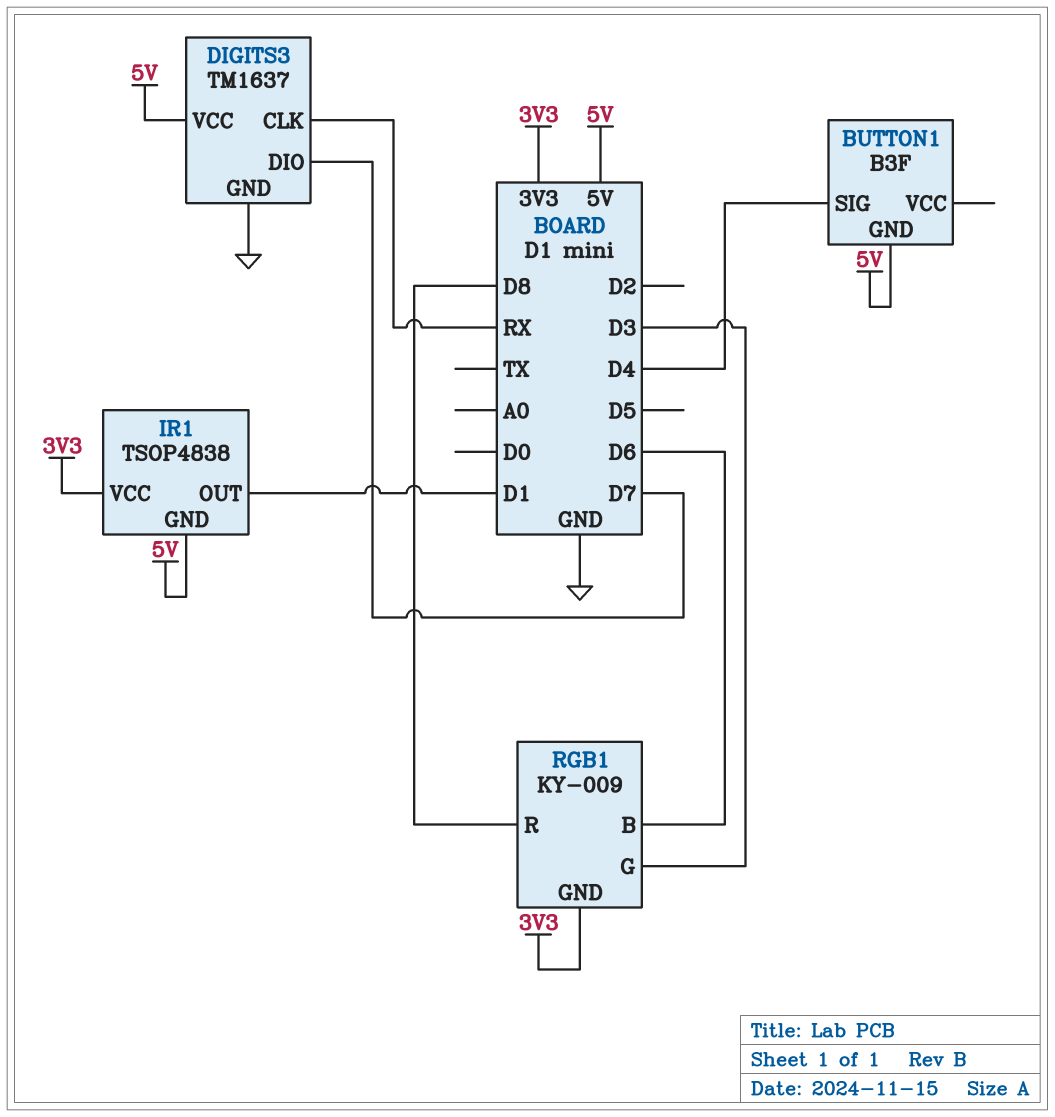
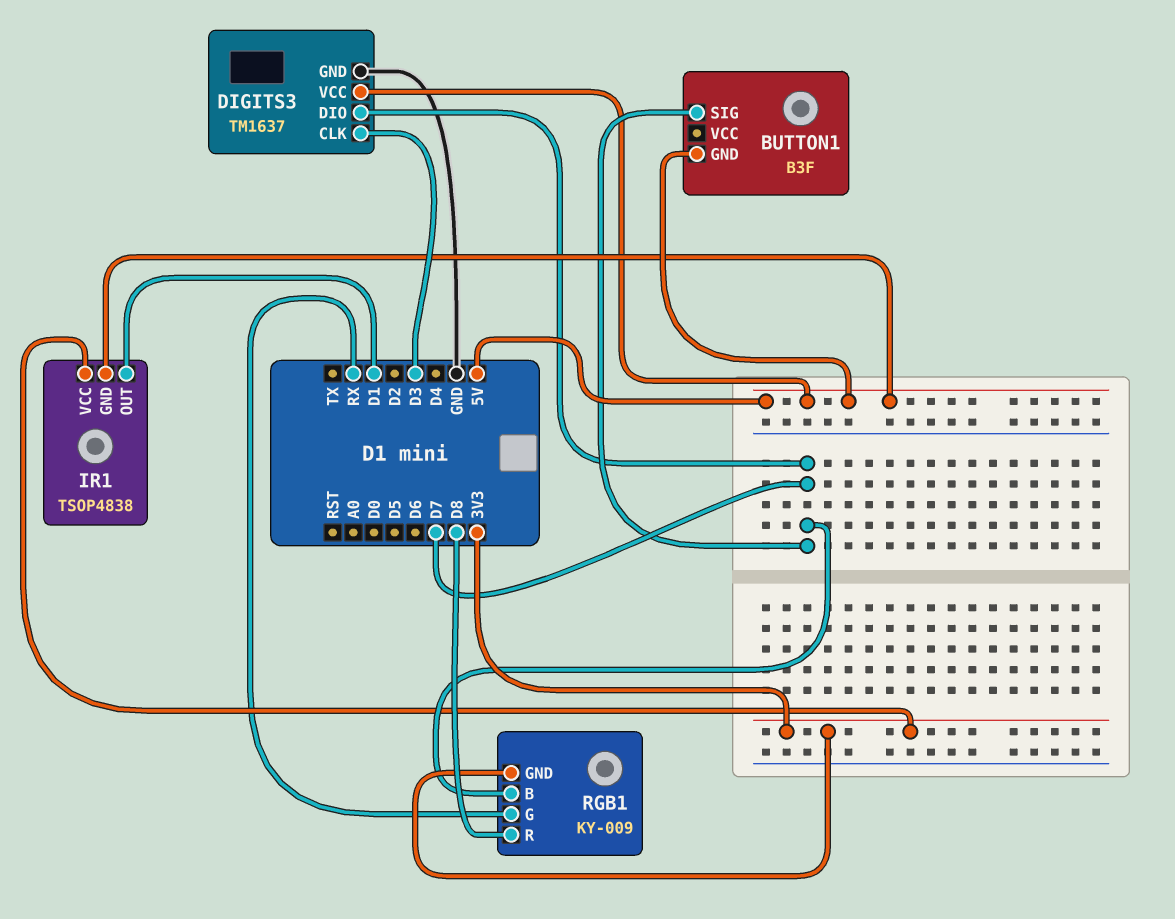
BUTTON1 pin SIG: D4 -> D7
DIGITS3 pin CLK: RX -> D3
RGB1 pin B: D6 -> D7
RGB1 pin G: D3 -> RX

